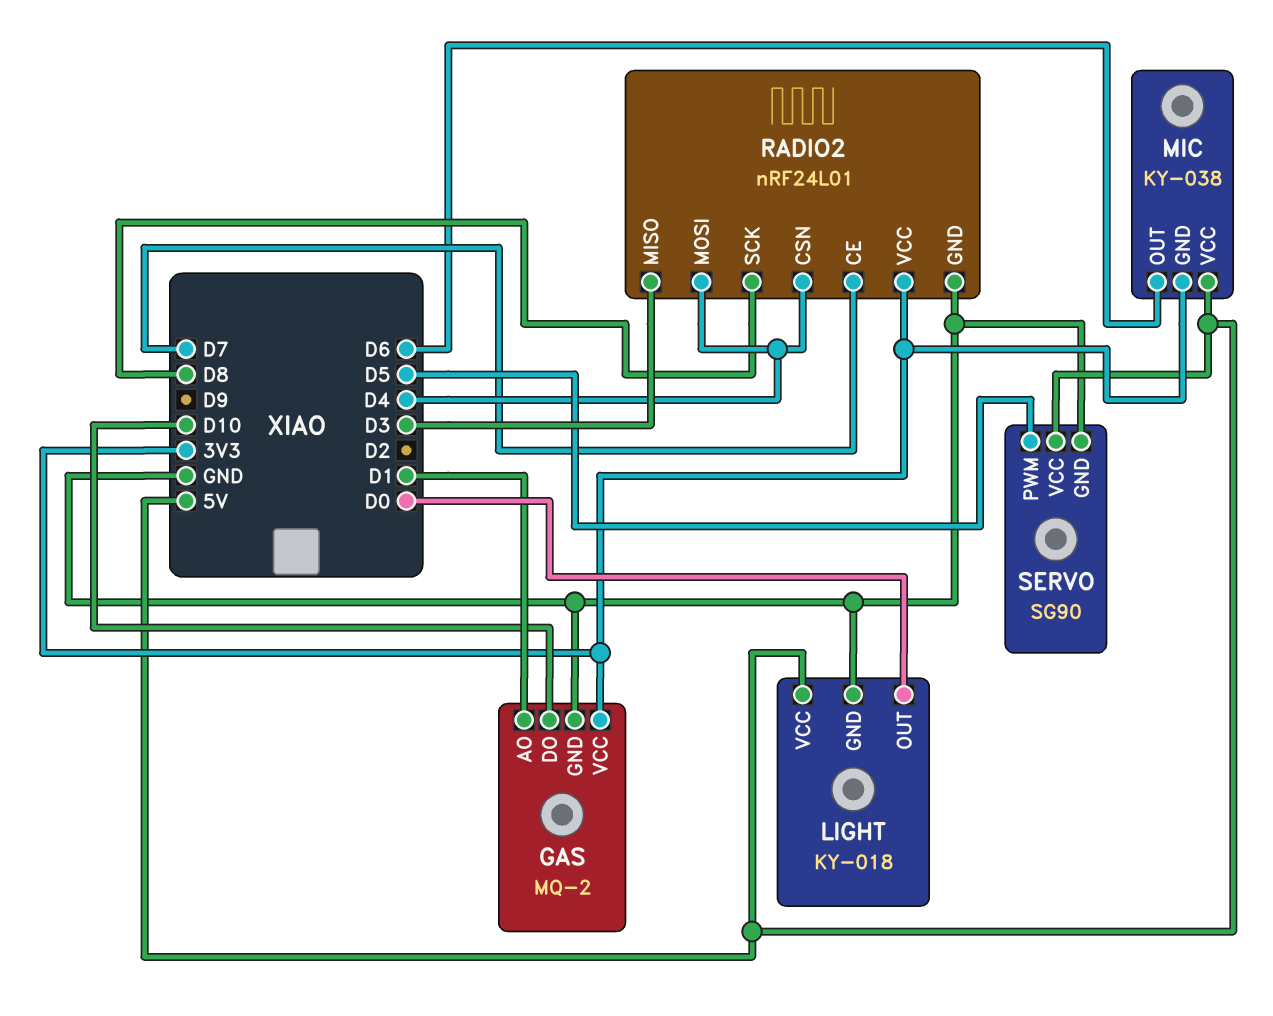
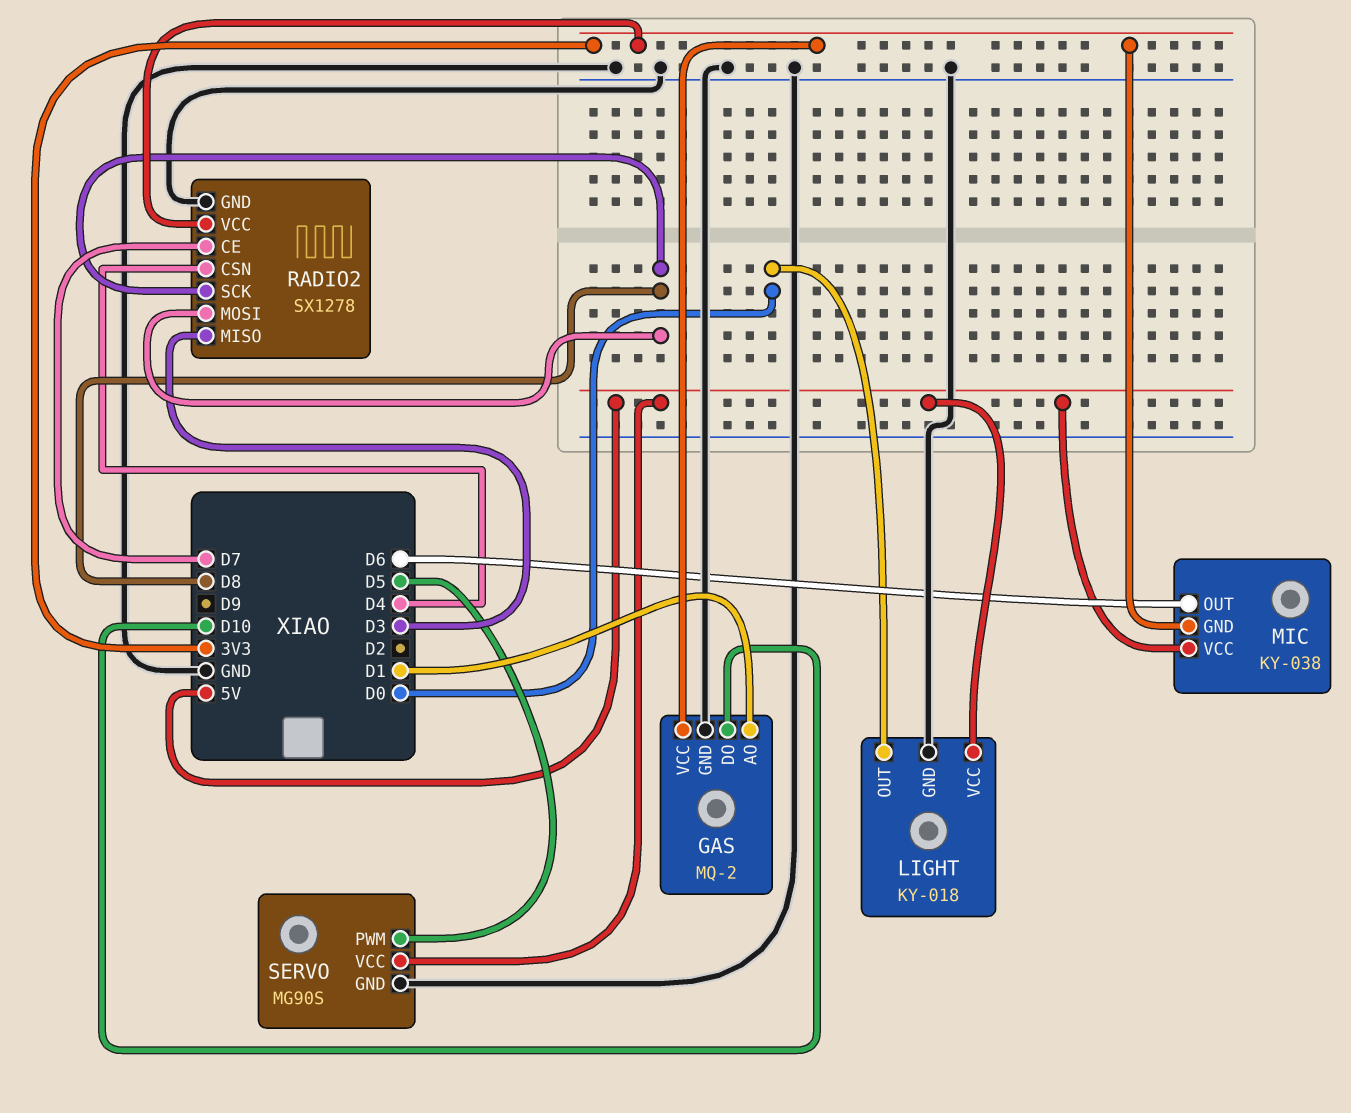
RADIO2: nRF24L01 -> SX1278
RADIO2 pin MOSI: D4 -> D8
SERVO: SG90 -> MG90S

